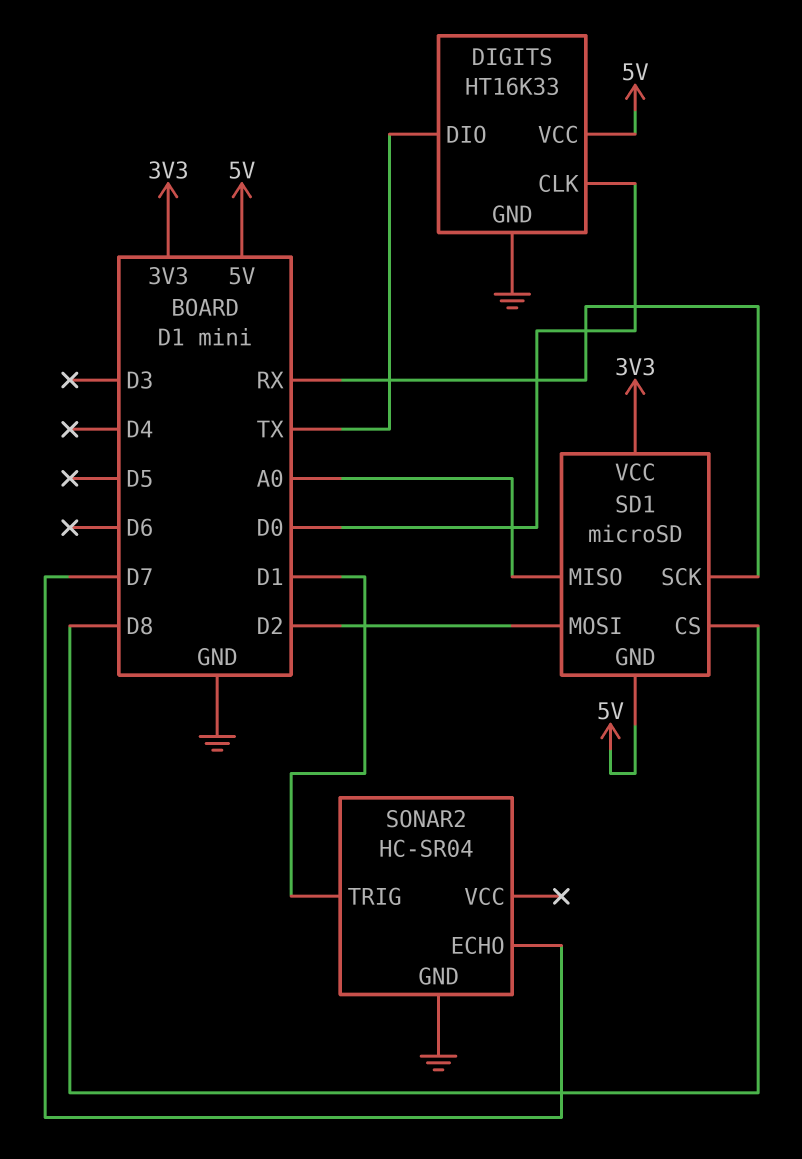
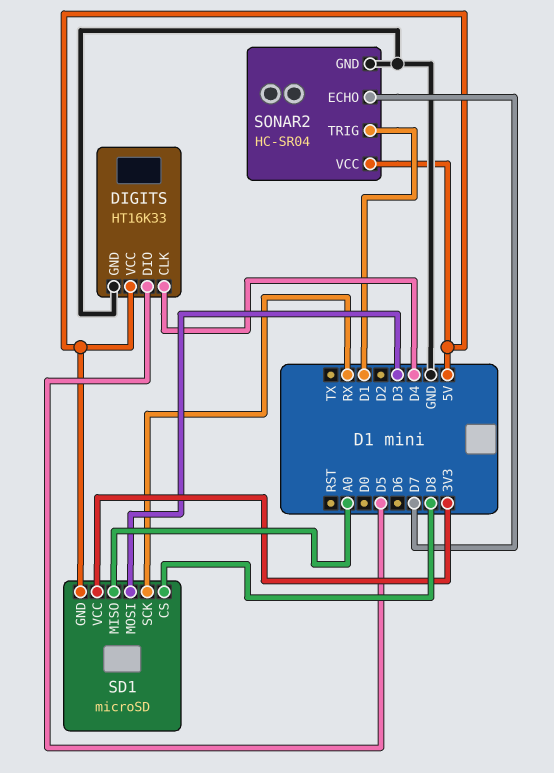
DIGITS pin CLK: D0 -> D4
DIGITS pin DIO: TX -> D5
SD1 pin MOSI: D2 -> D3
SONAR2 pin VCC: none -> 5V

